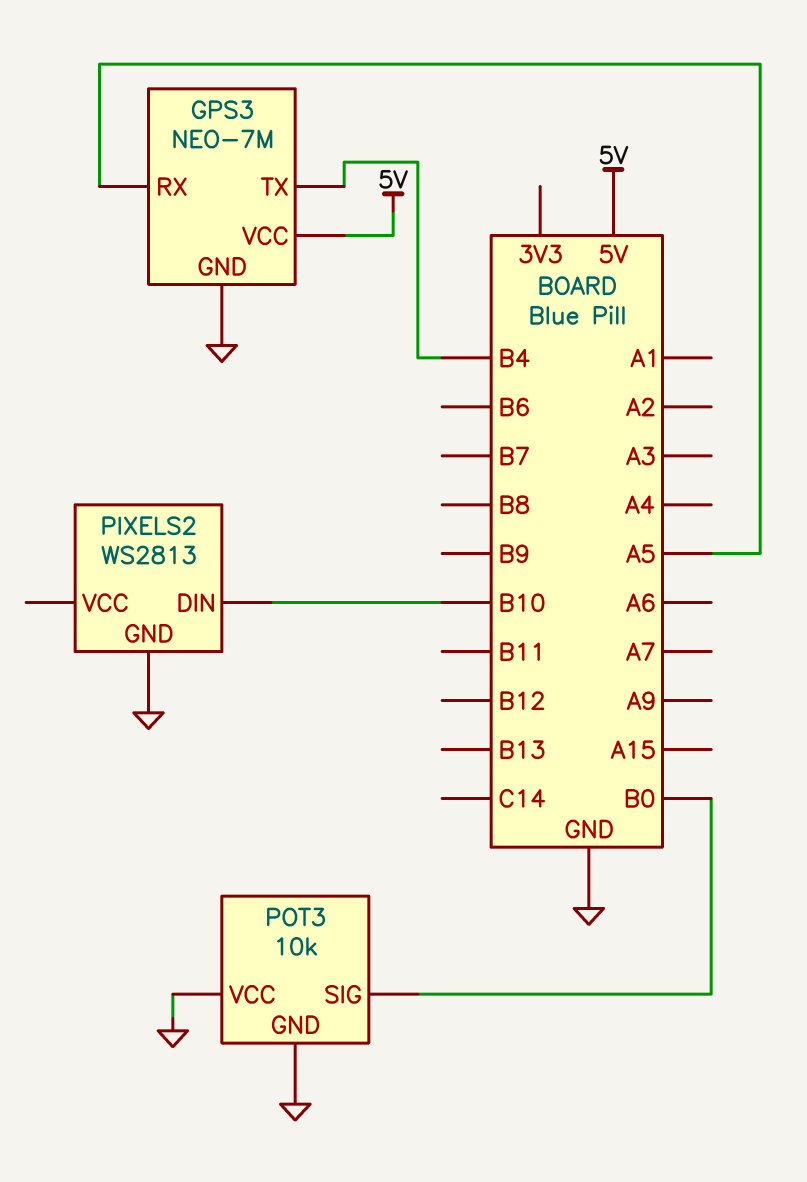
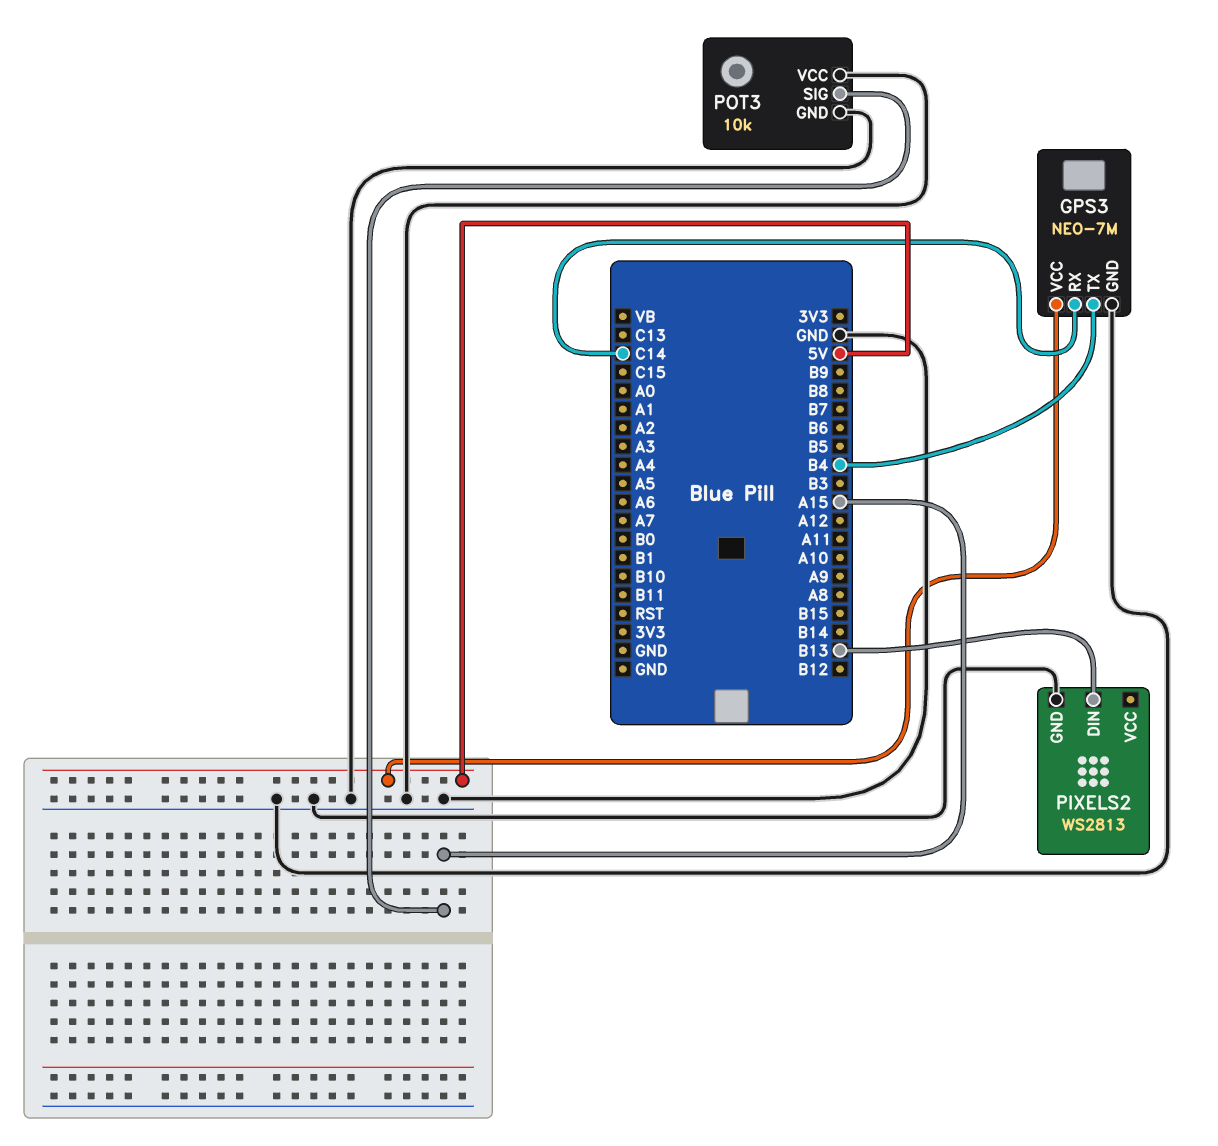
GPS3 pin RX: A5 -> C14
PIXELS2 pin DIN: B10 -> B13
POT3 pin SIG: B0 -> A15

